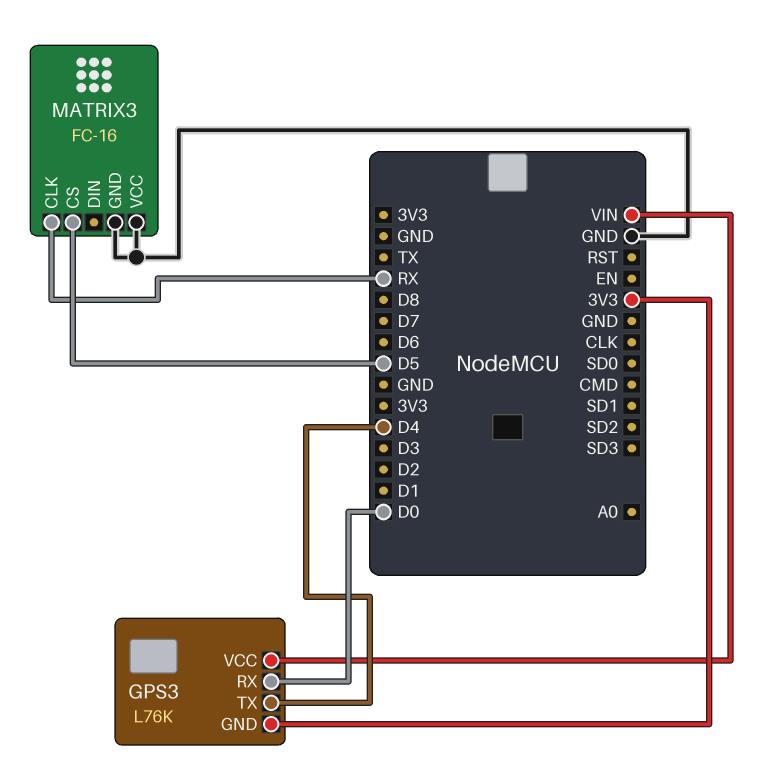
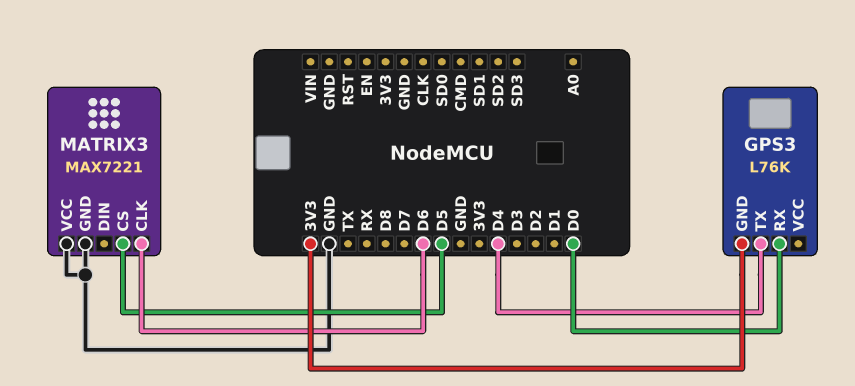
GPS3 pin VCC: VIN -> none
MATRIX3: FC-16 -> MAX7221
MATRIX3 pin CLK: RX -> D6

